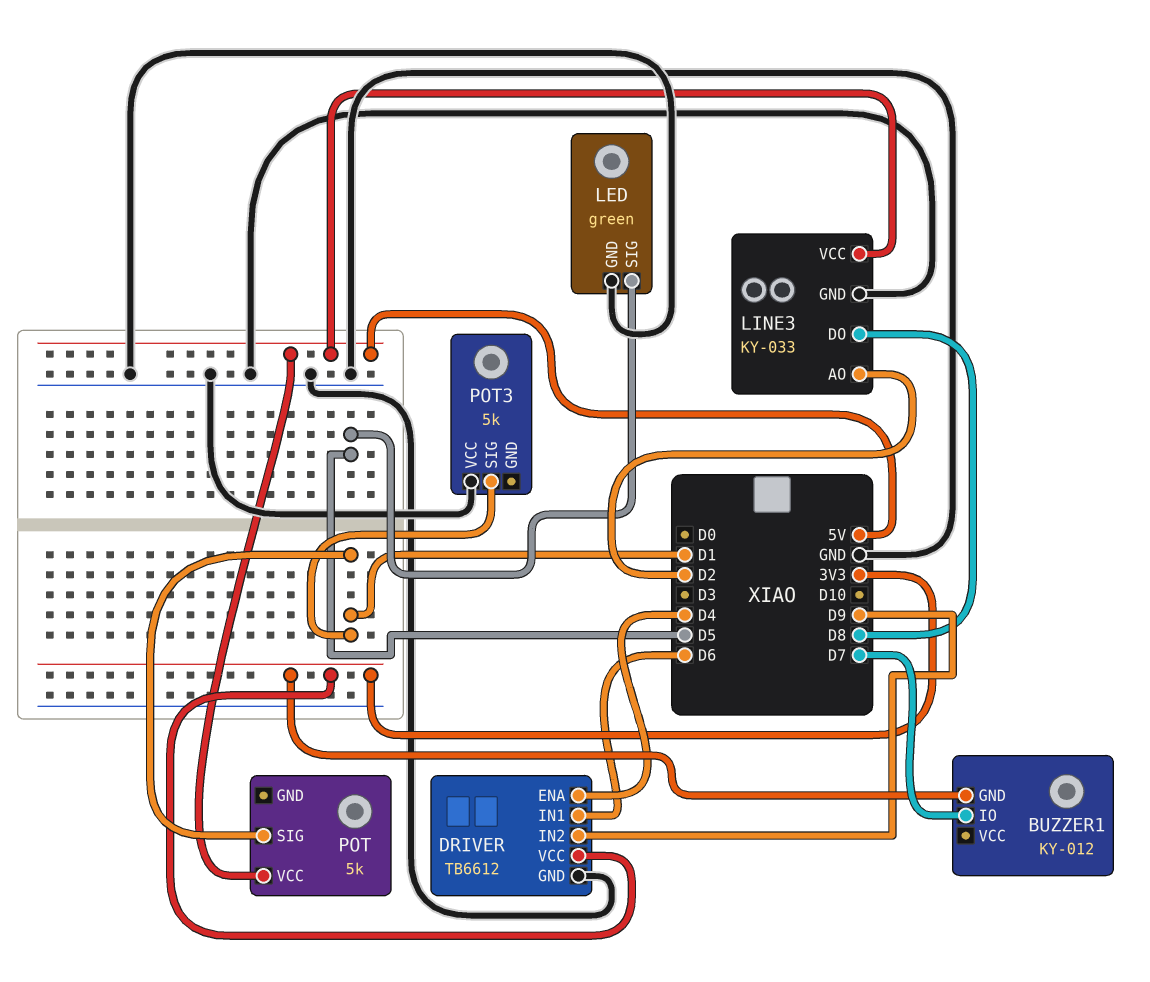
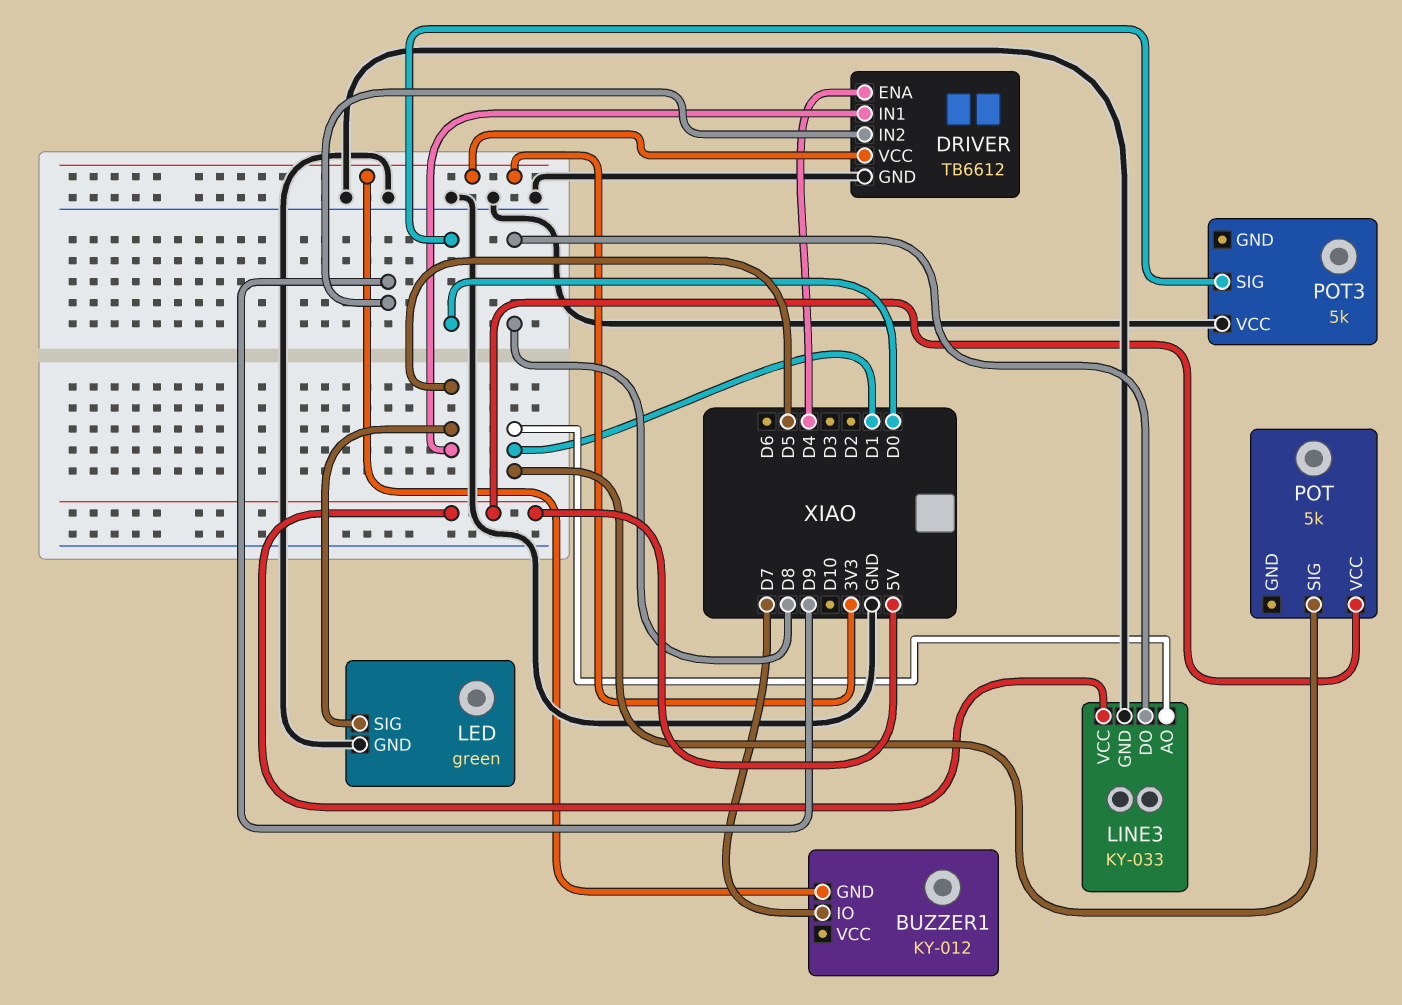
DRIVER pin IN1: D6 -> D5
LINE3 pin AO: D2 -> D1
POT3 pin SIG: D1 -> D0

